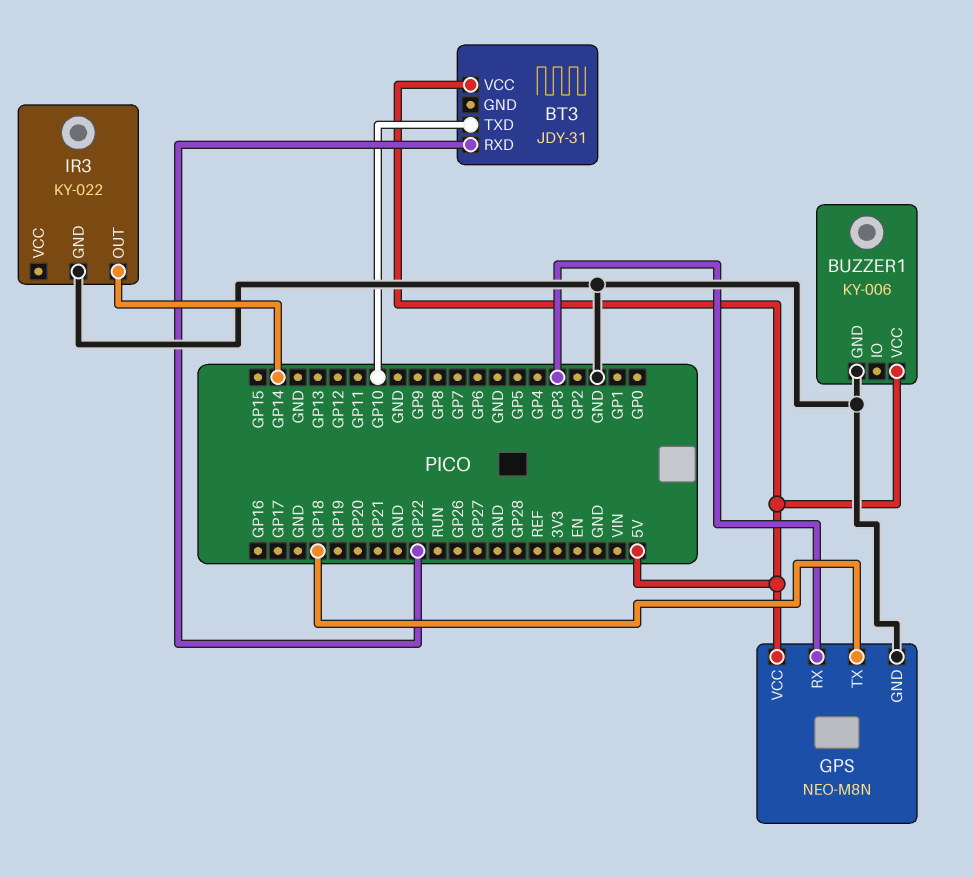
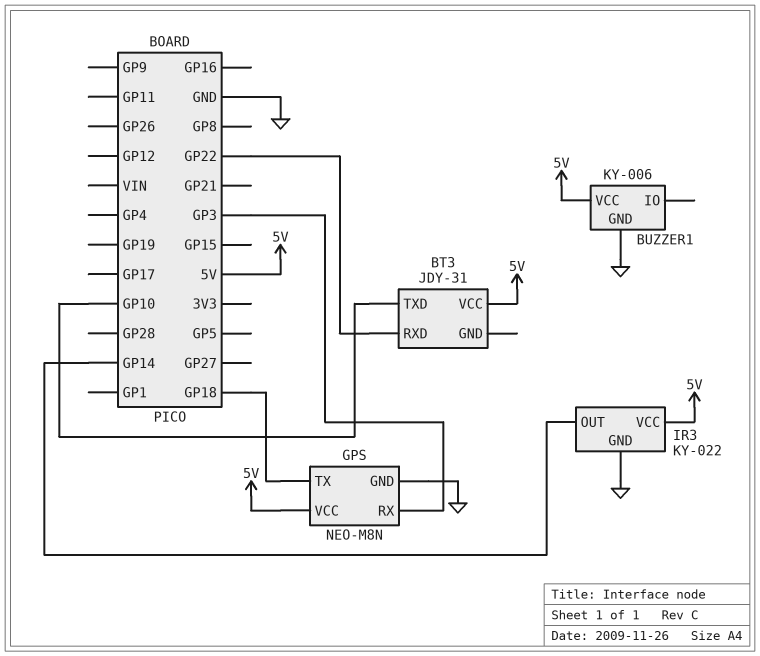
IR3 pin VCC: none -> 5V

